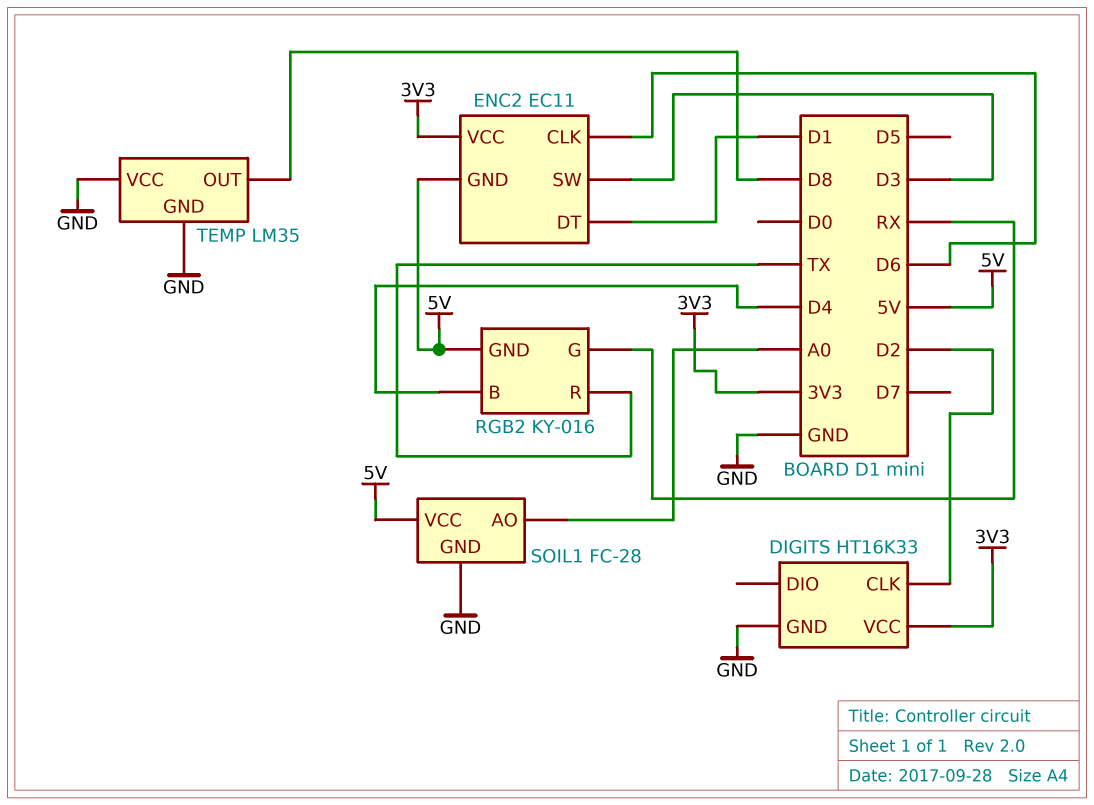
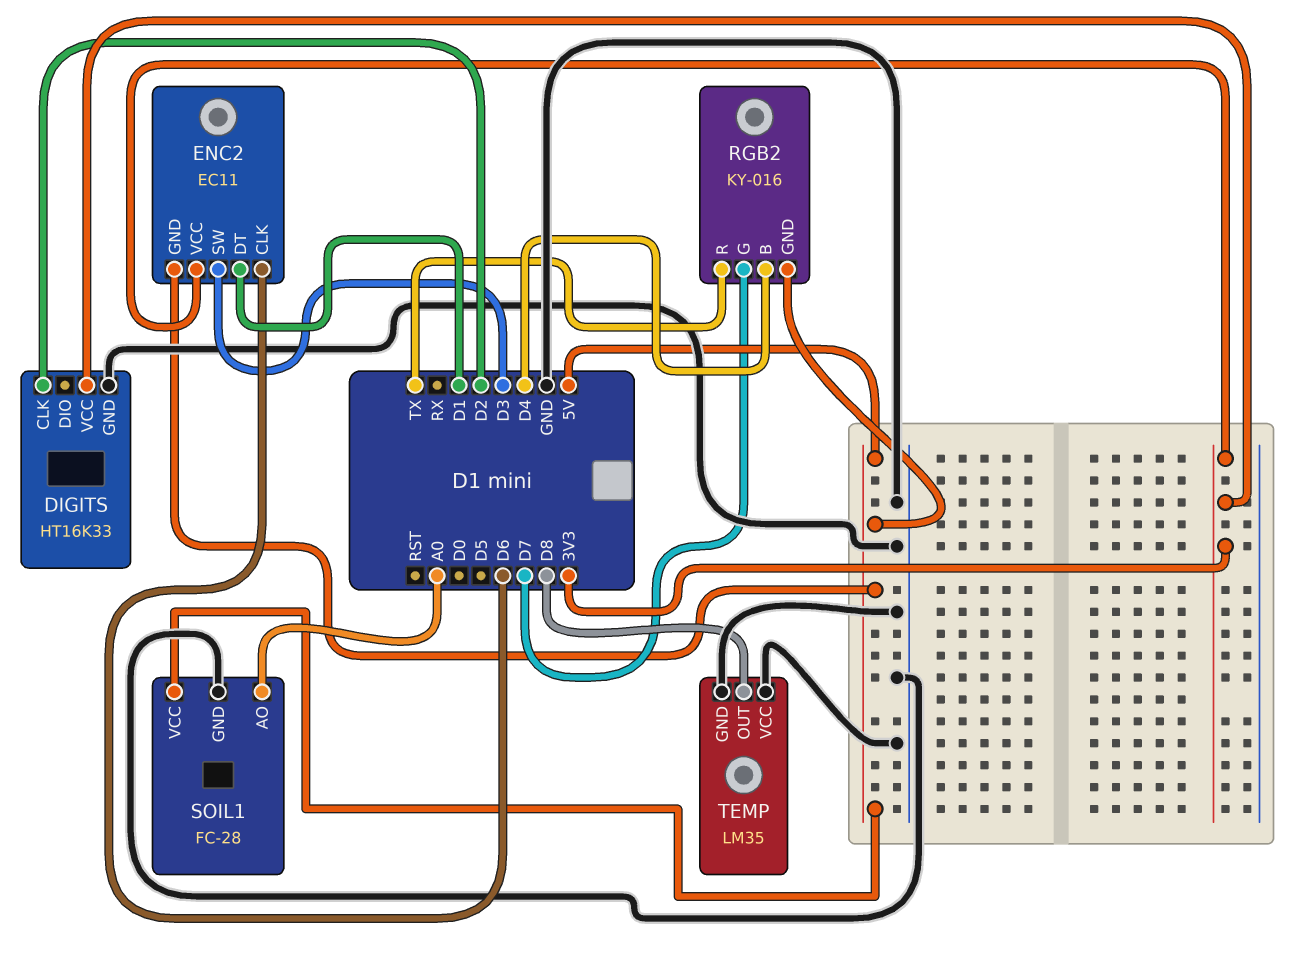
RGB2 pin G: RX -> D7

